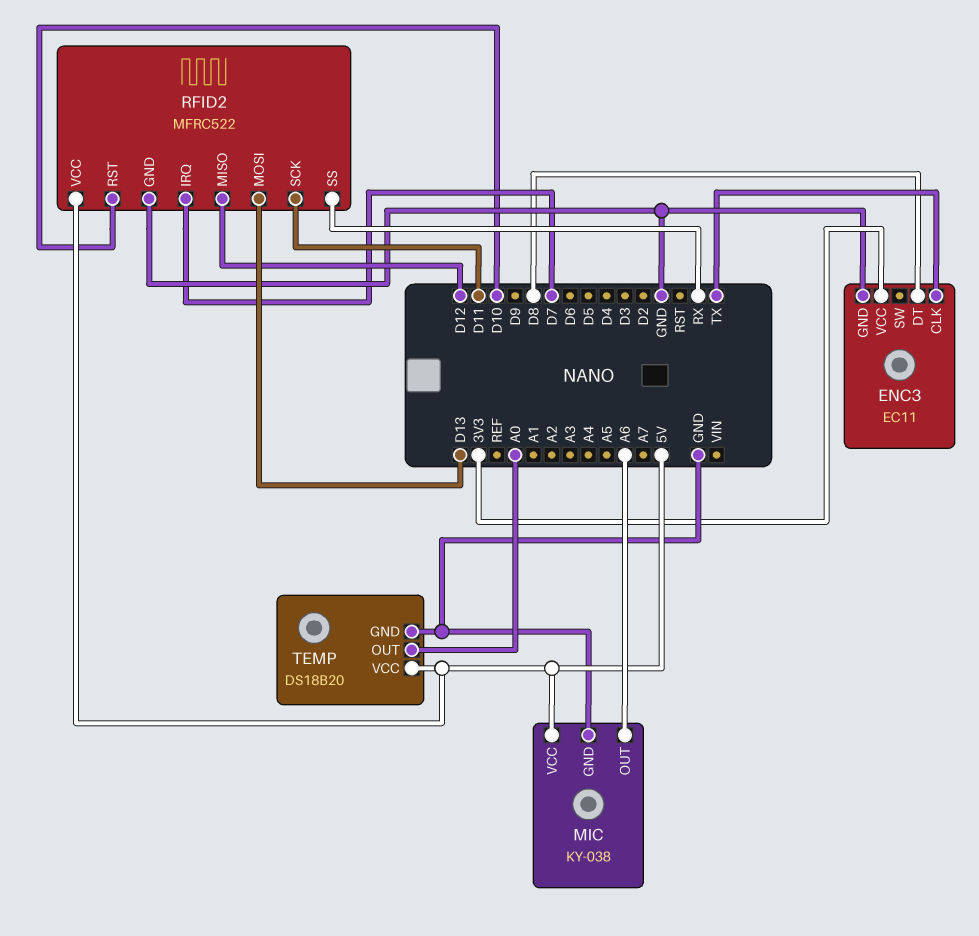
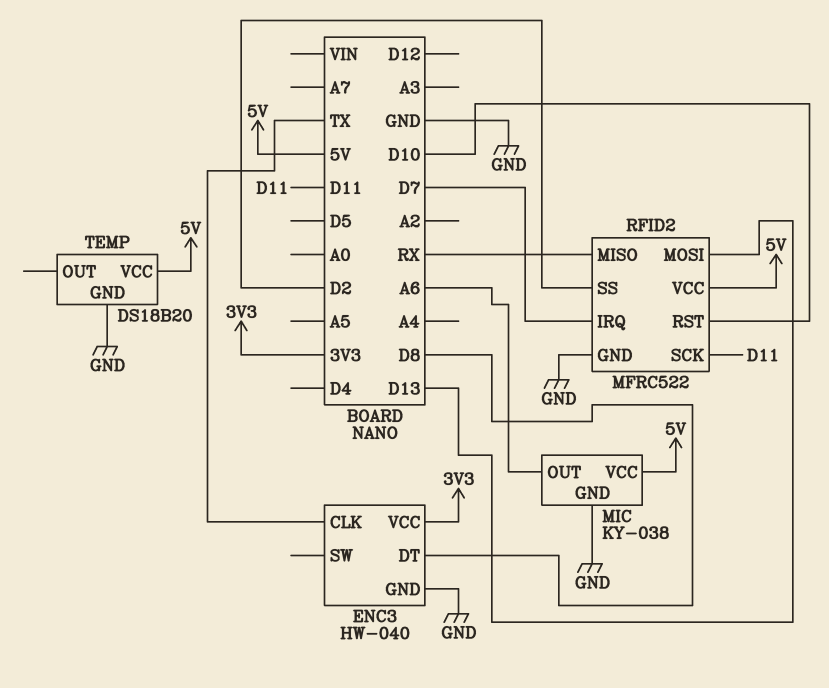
ENC3: EC11 -> HW-040
RFID2 pin MISO: D12 -> RX
RFID2 pin SS: RX -> D2
TEMP pin OUT: A0 -> none

